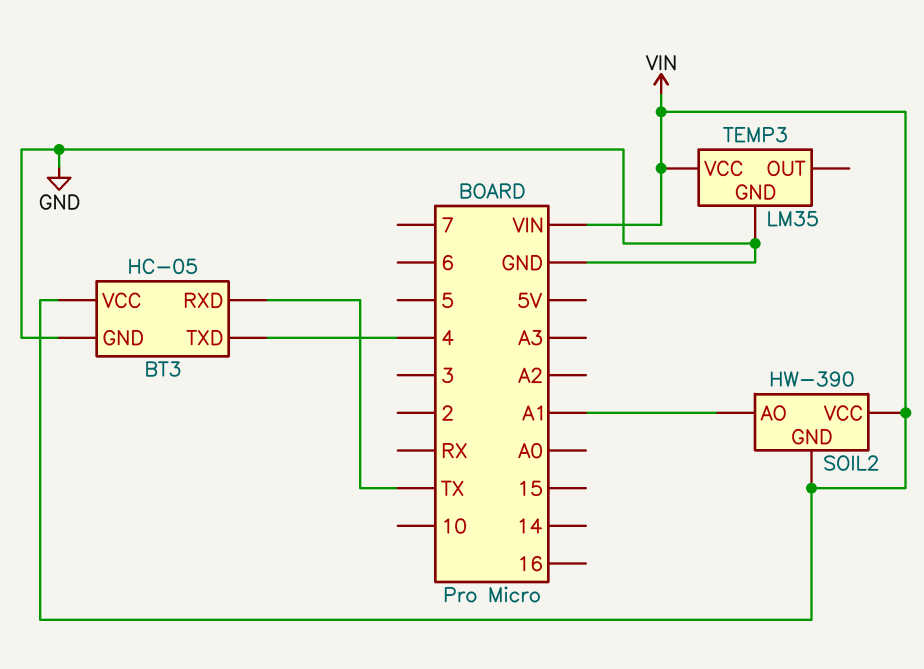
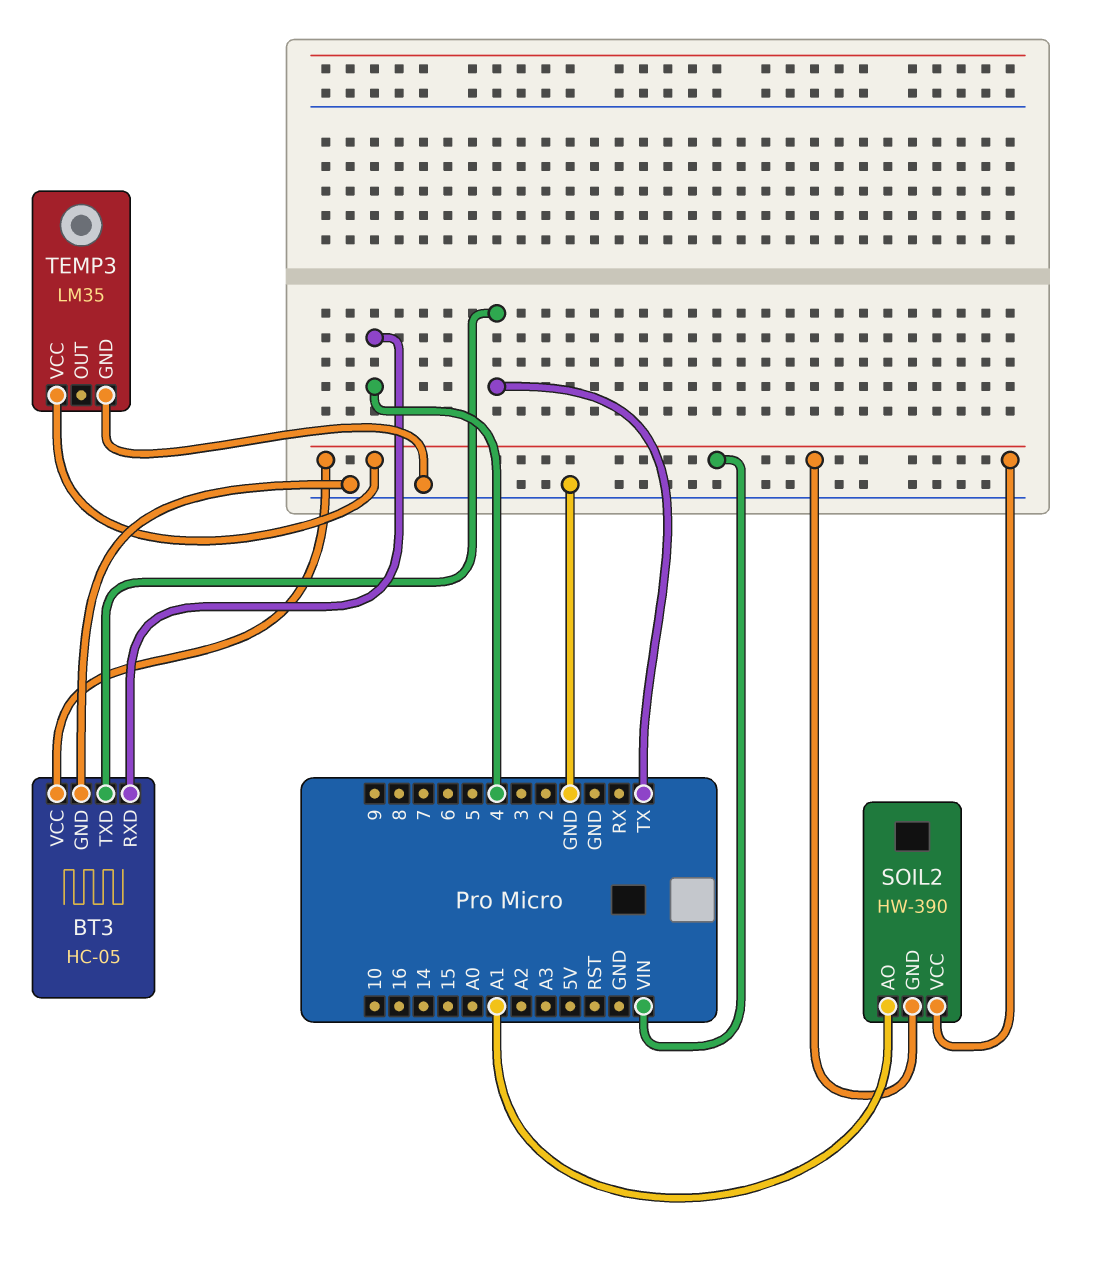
BT3 pin RXD: TX -> 4
BT3 pin TXD: 4 -> TX

